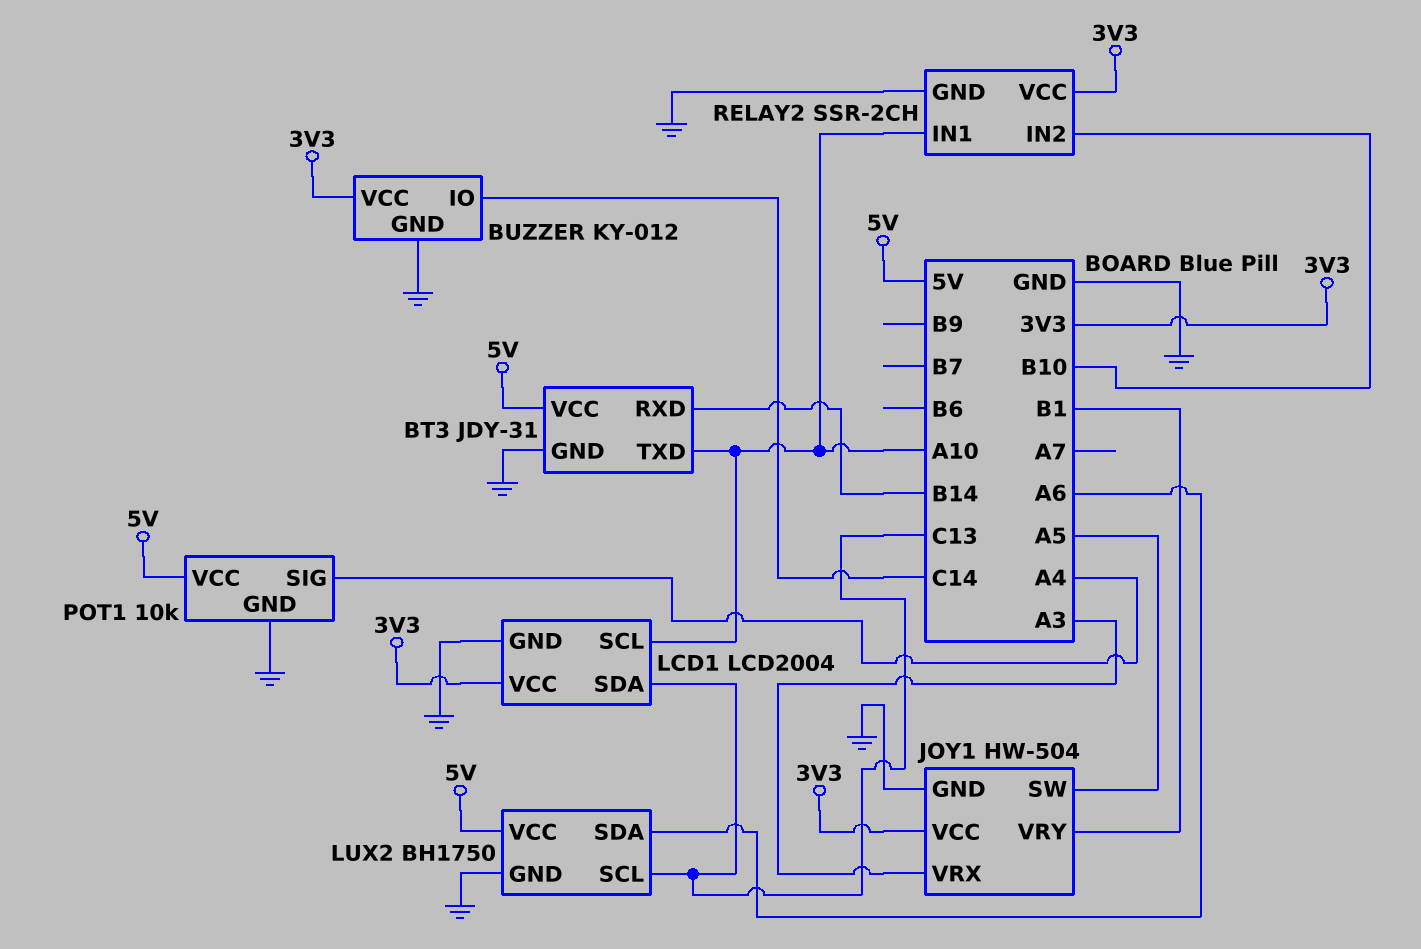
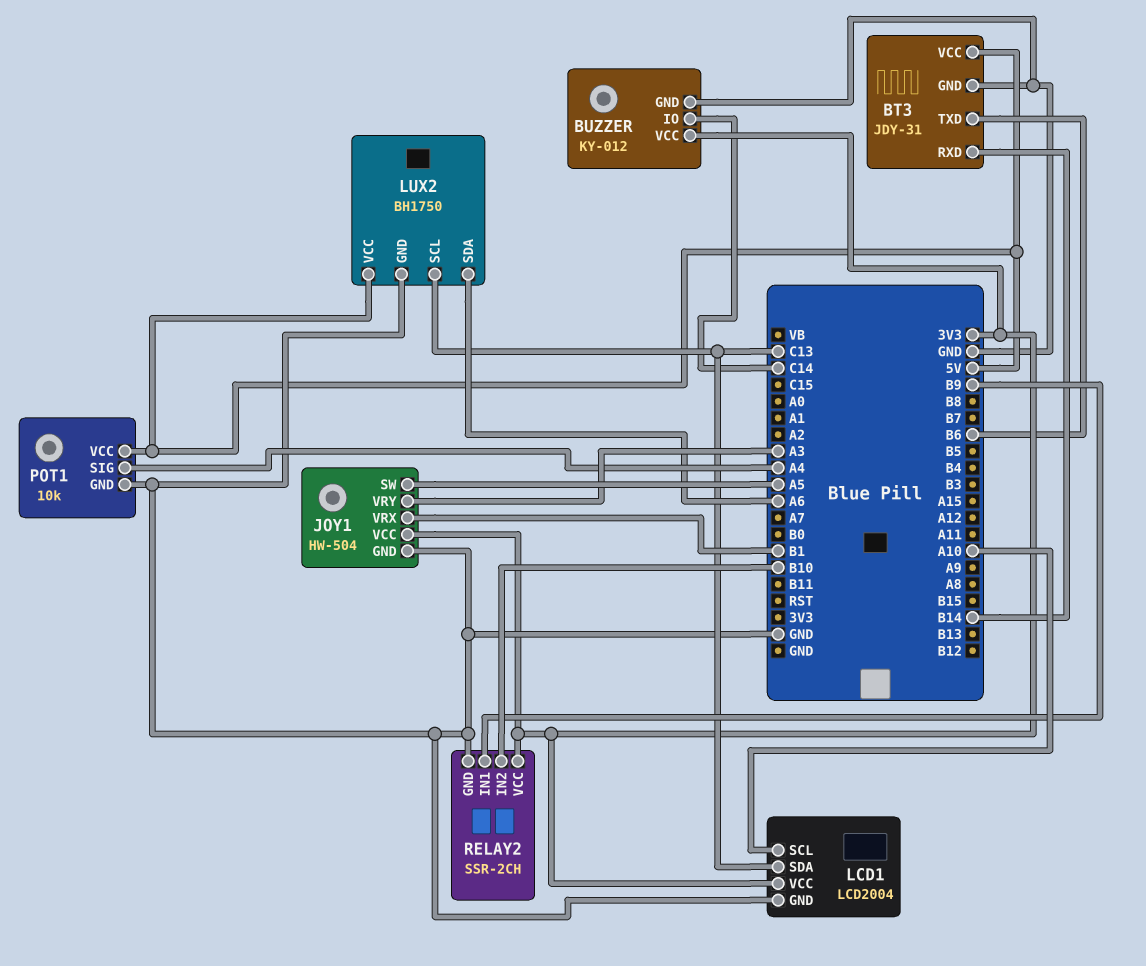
BT3 pin TXD: A10 -> B6
JOY1 pin VRX: A3 -> B1
JOY1 pin VRY: B1 -> A3
RELAY2 pin IN1: A10 -> B9

